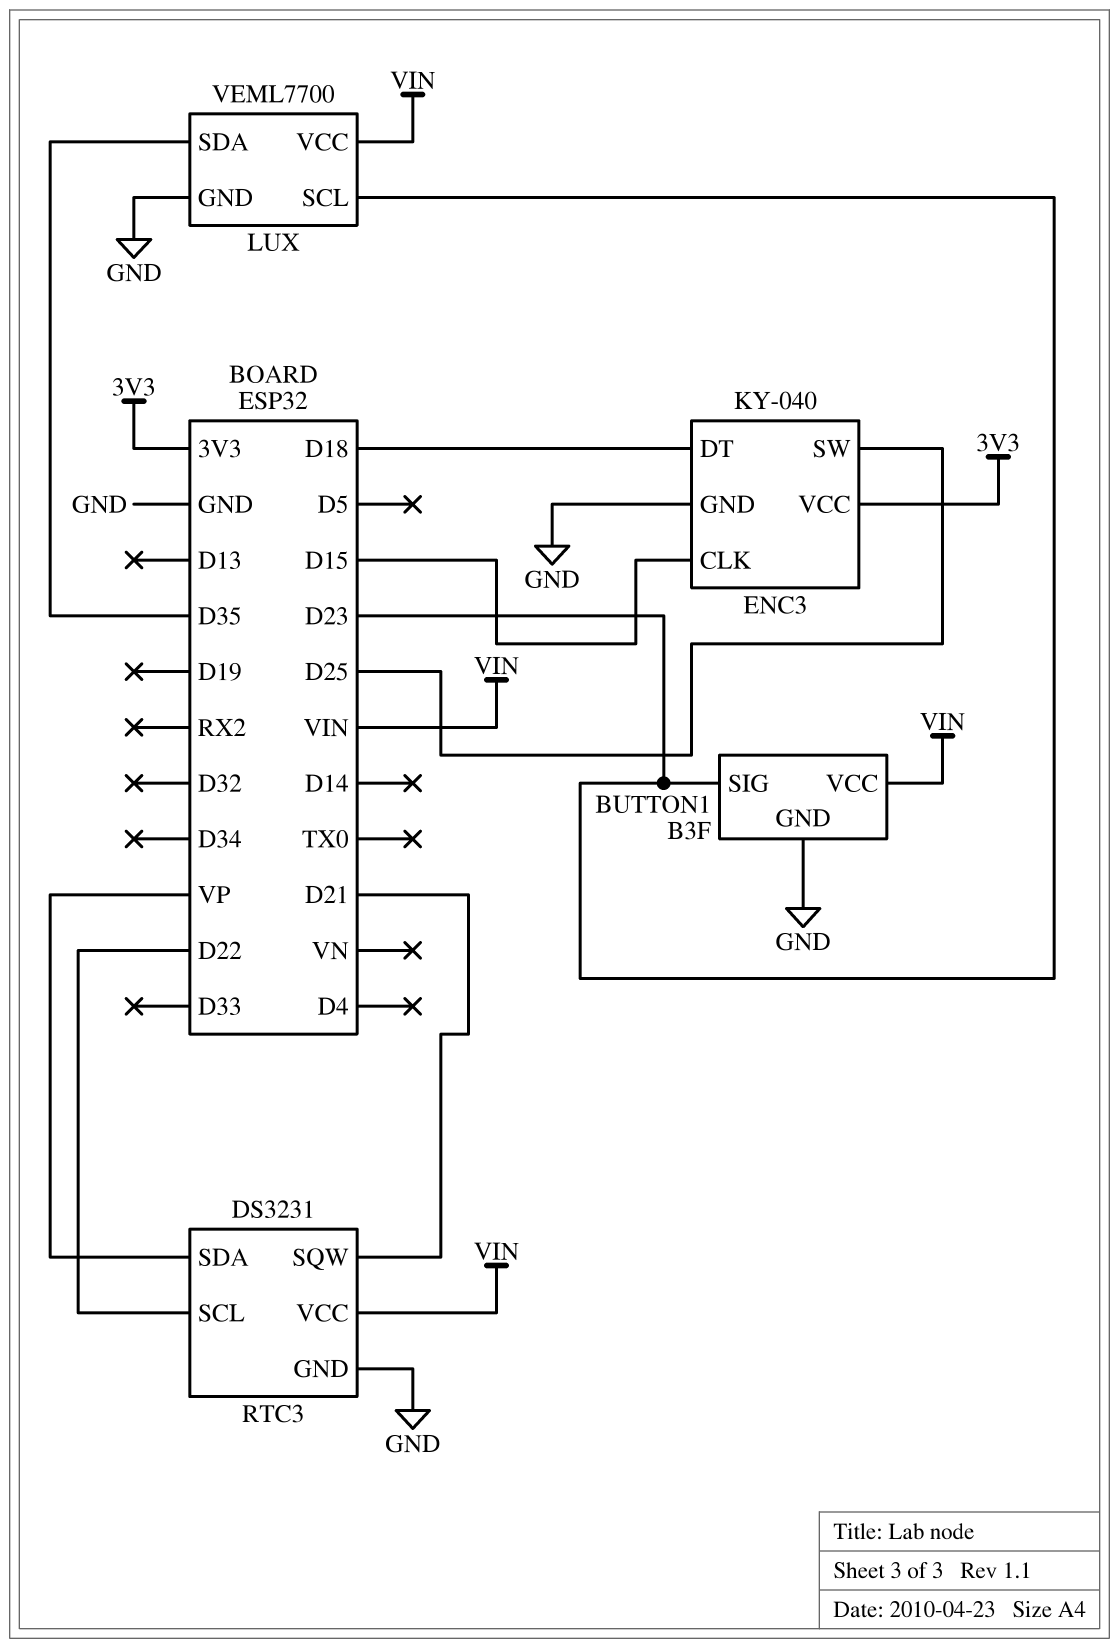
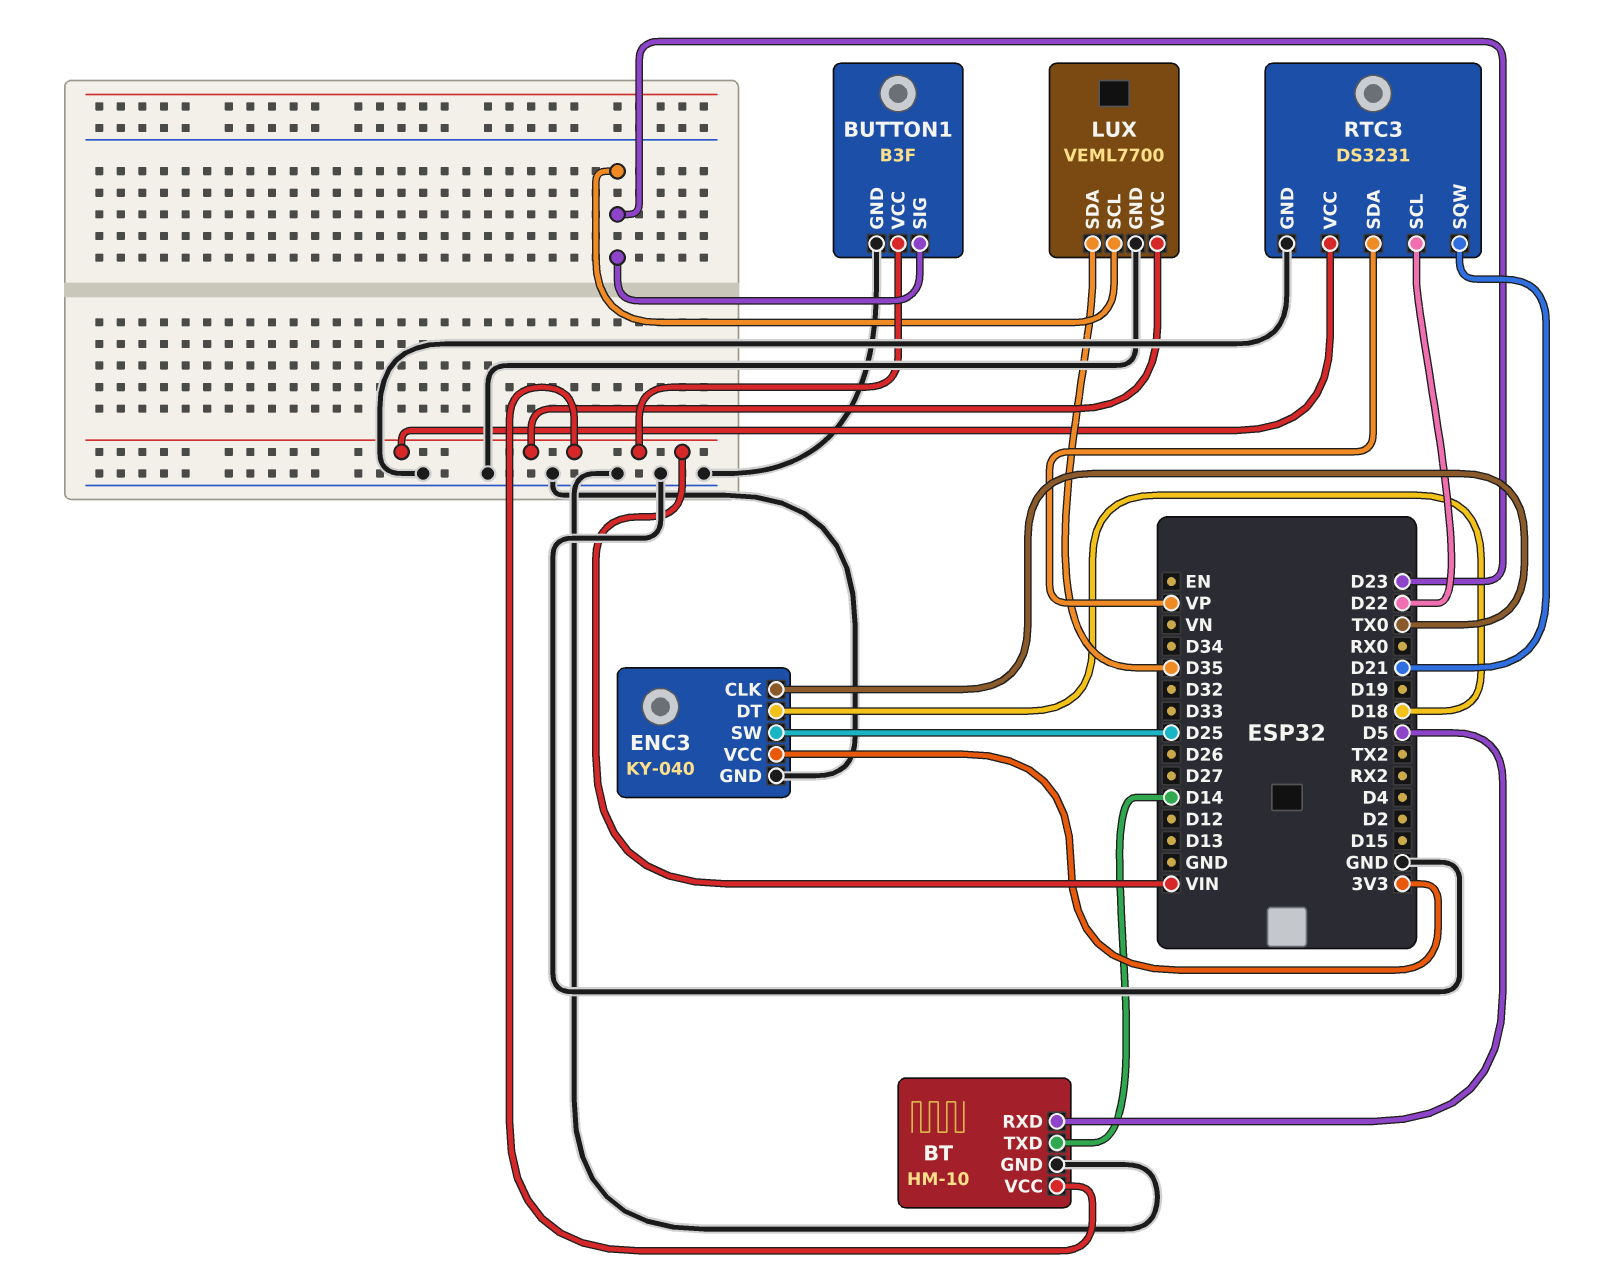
BT: none -> HM-10
BT pin GND: none -> GND
BT pin RXD: none -> D5
BT pin TXD: none -> D14
BT pin VCC: none -> VIN
ENC3 pin CLK: D15 -> TX0

